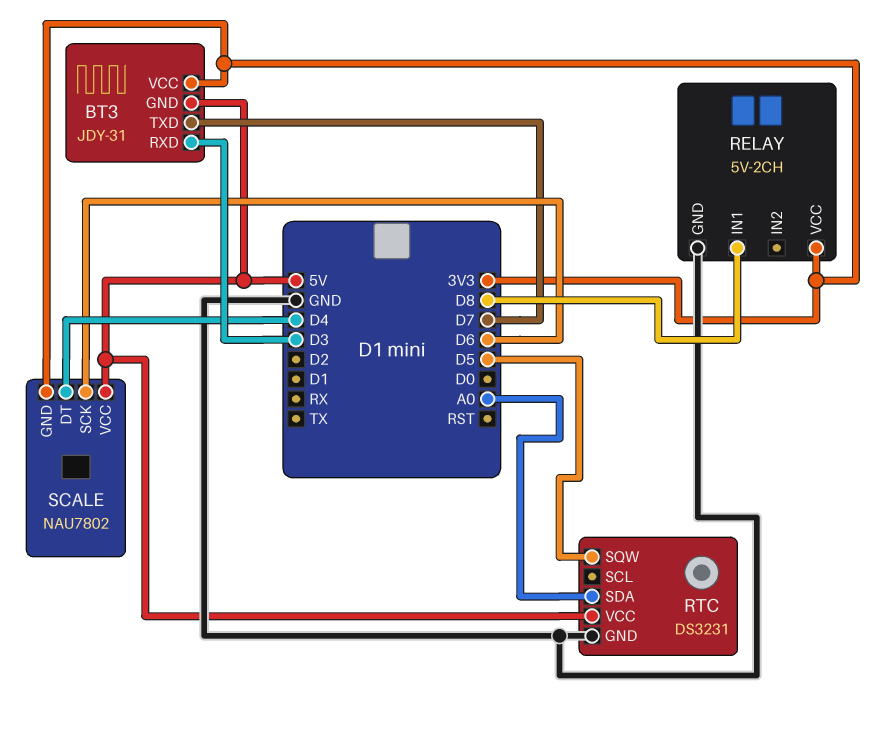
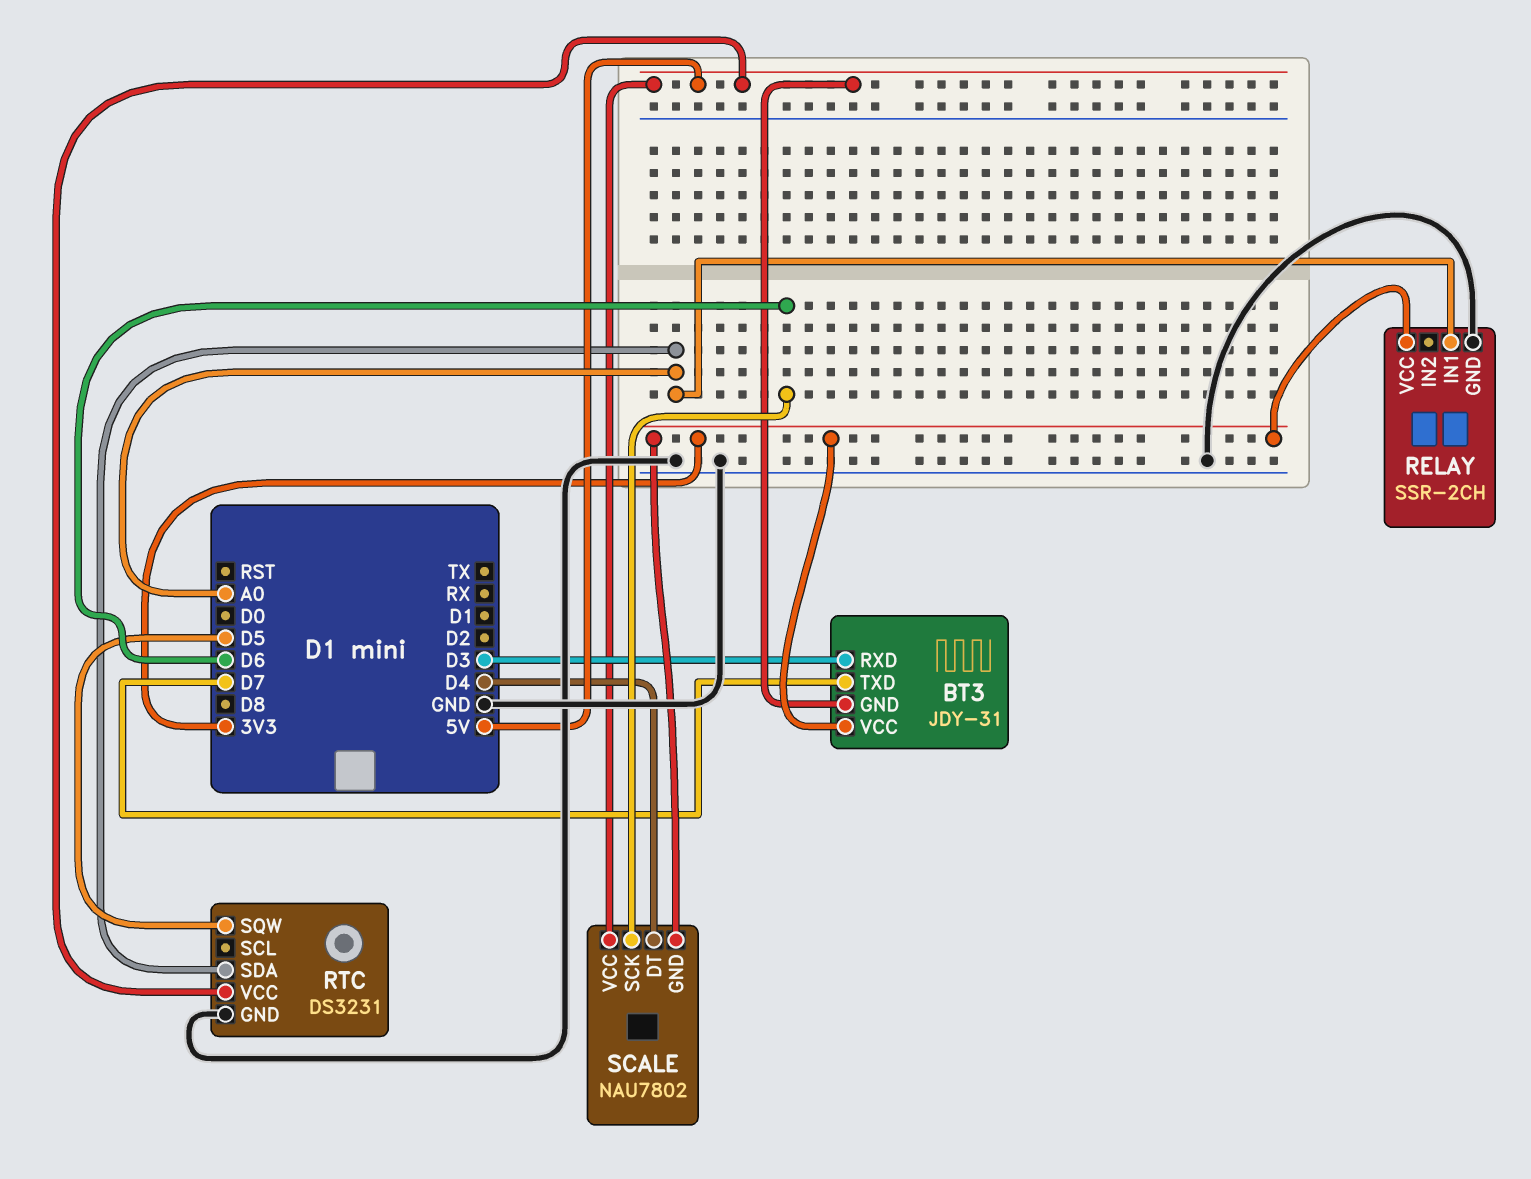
RELAY: 5V-2CH -> SSR-2CH
RELAY pin IN1: D8 -> A0

